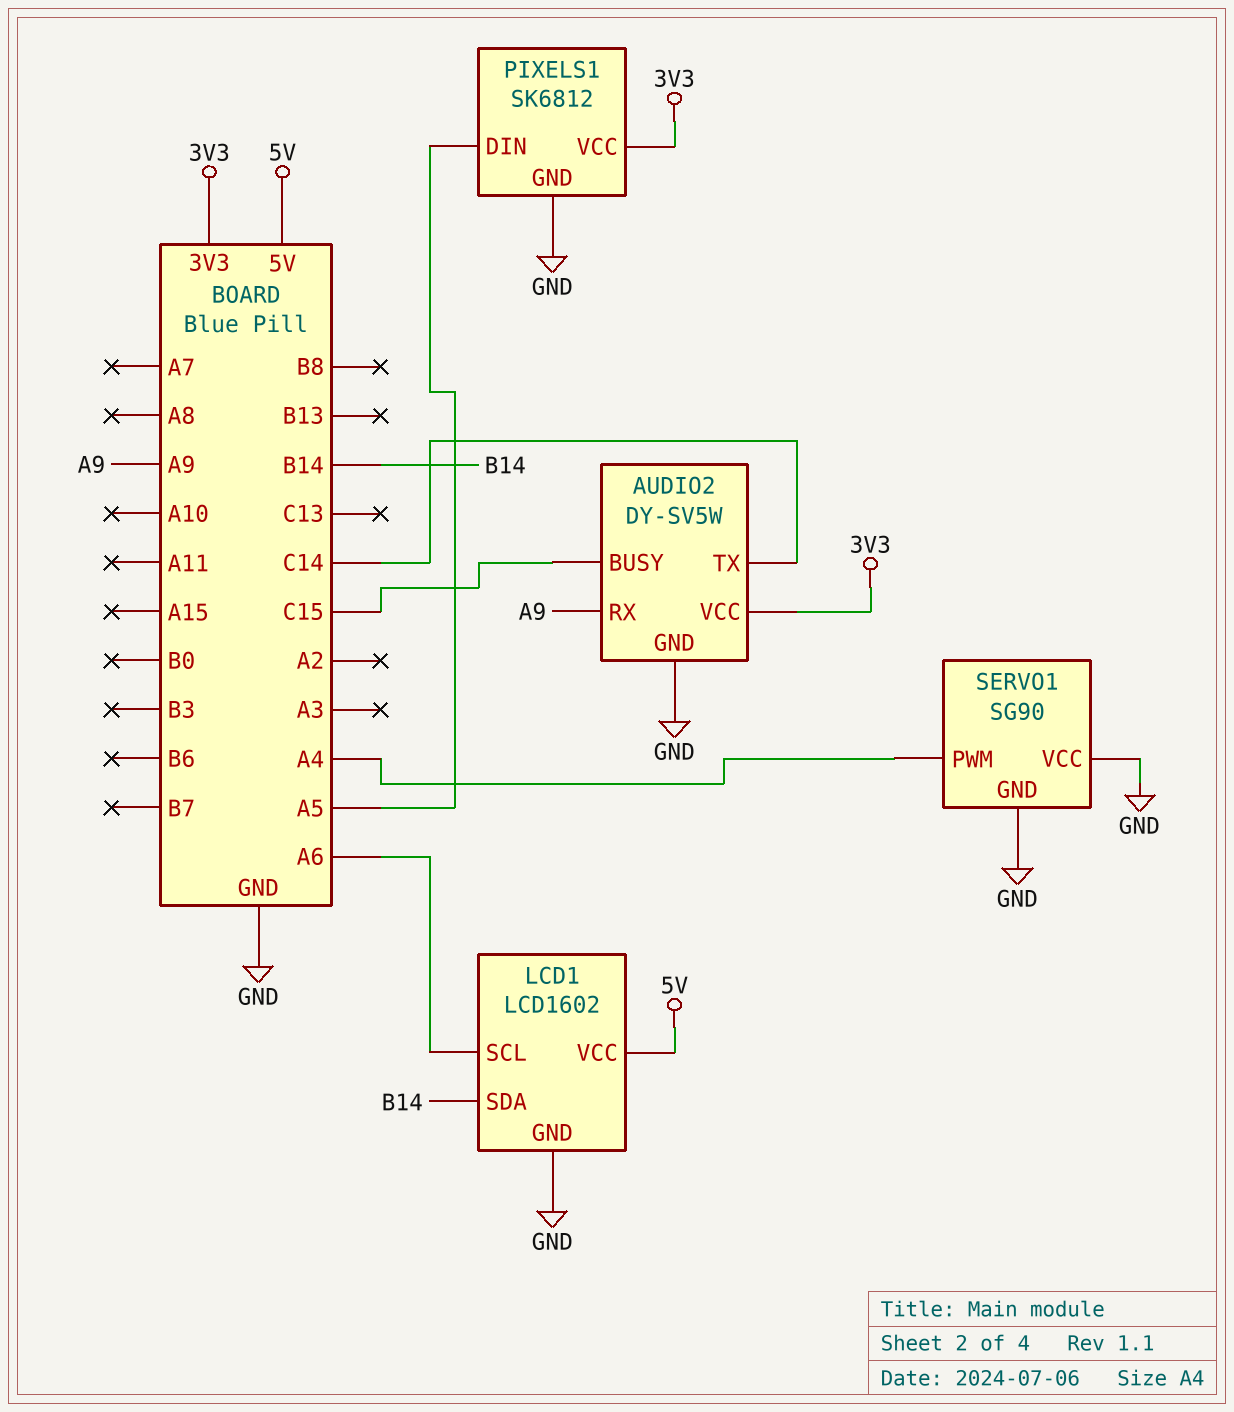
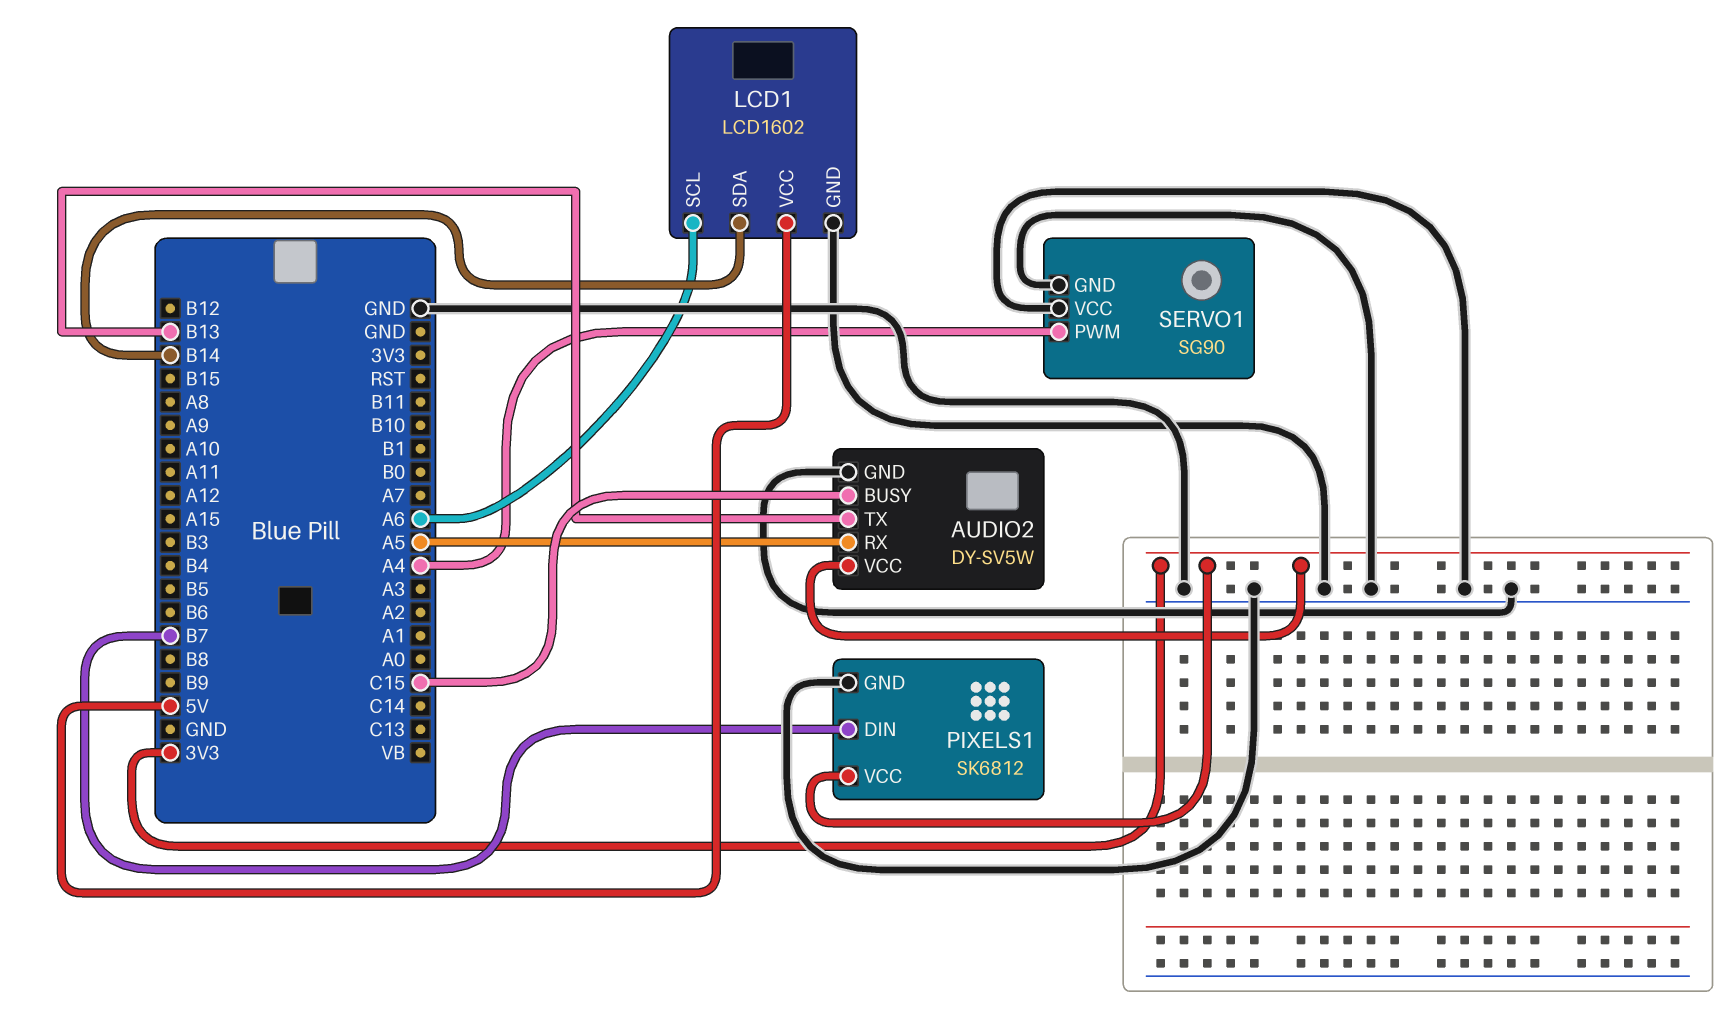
AUDIO2 pin RX: A9 -> A5
AUDIO2 pin TX: C14 -> B13
PIXELS1 pin DIN: A5 -> B7

